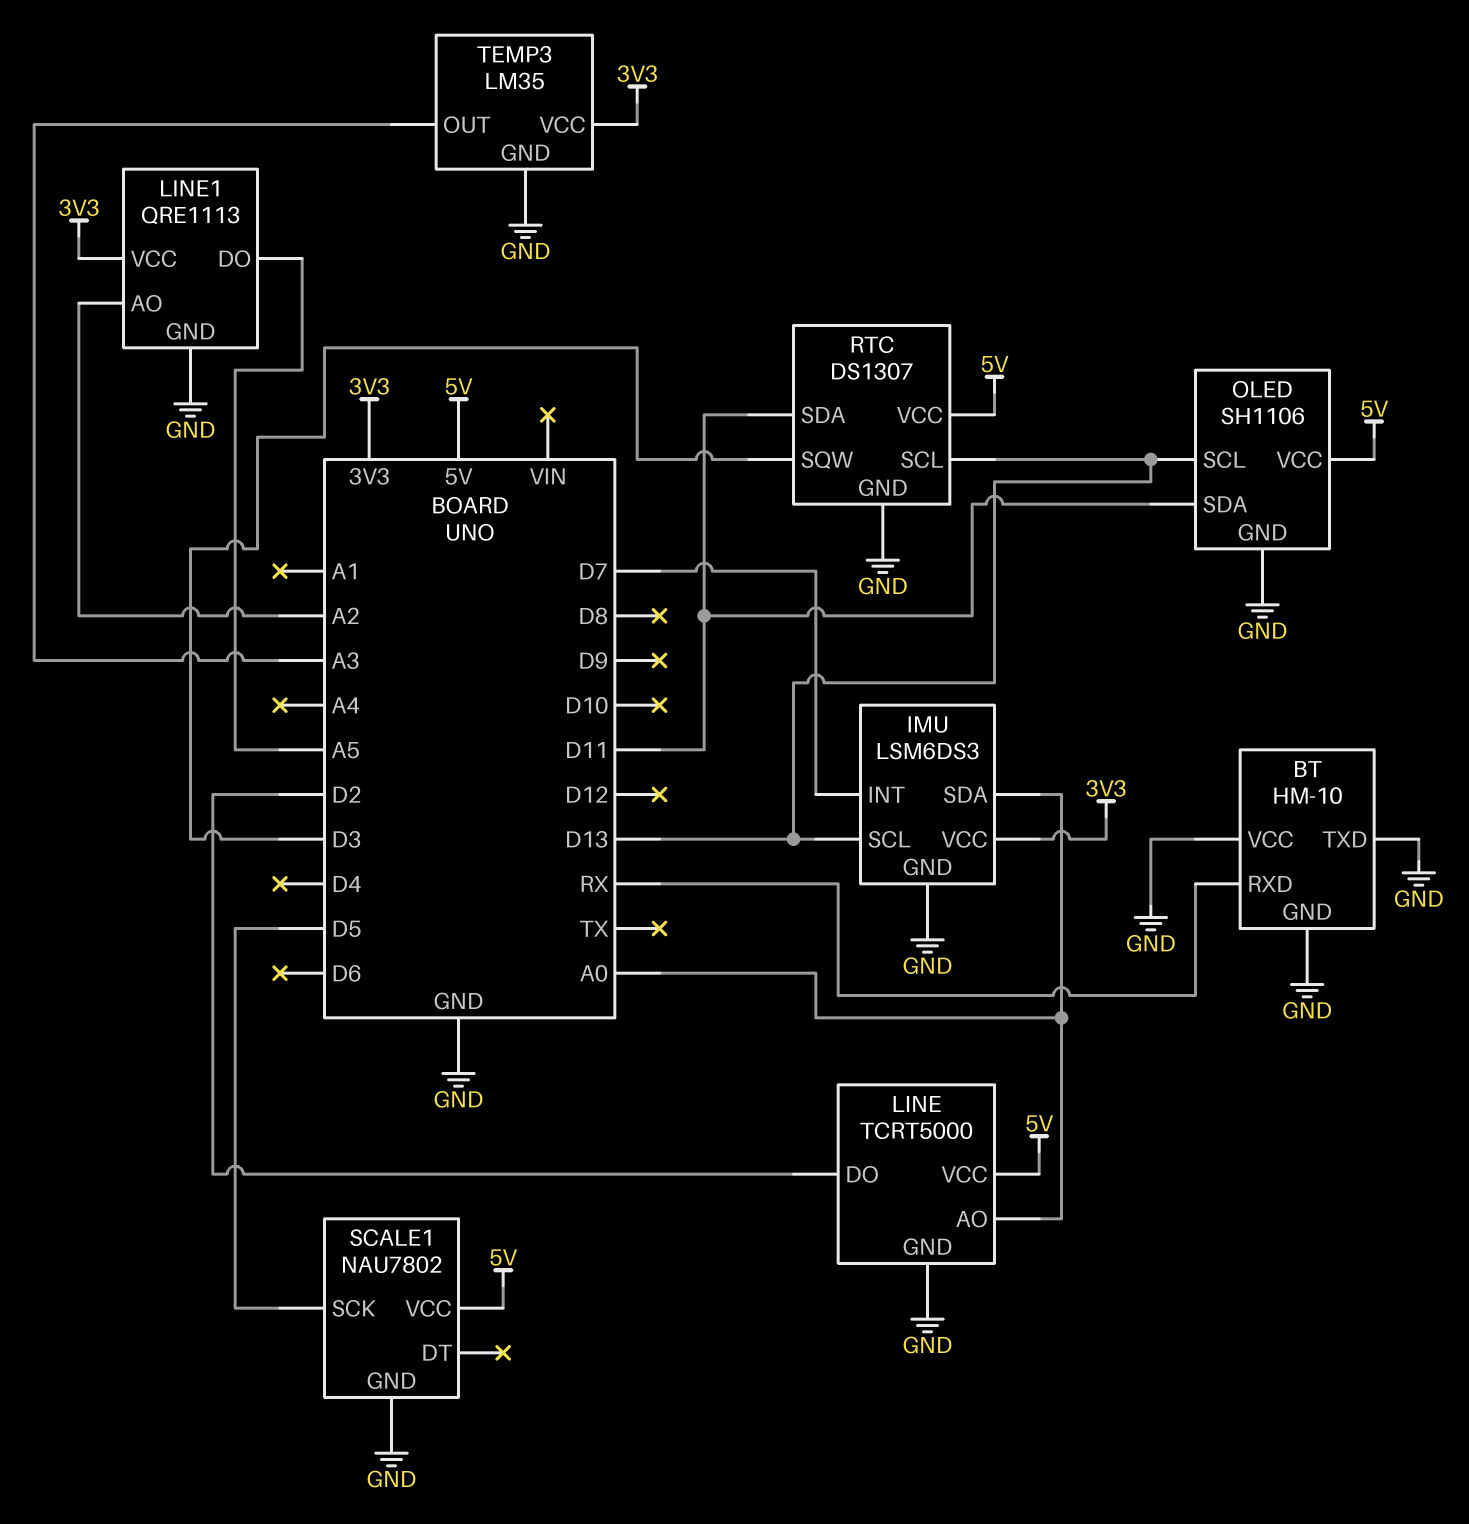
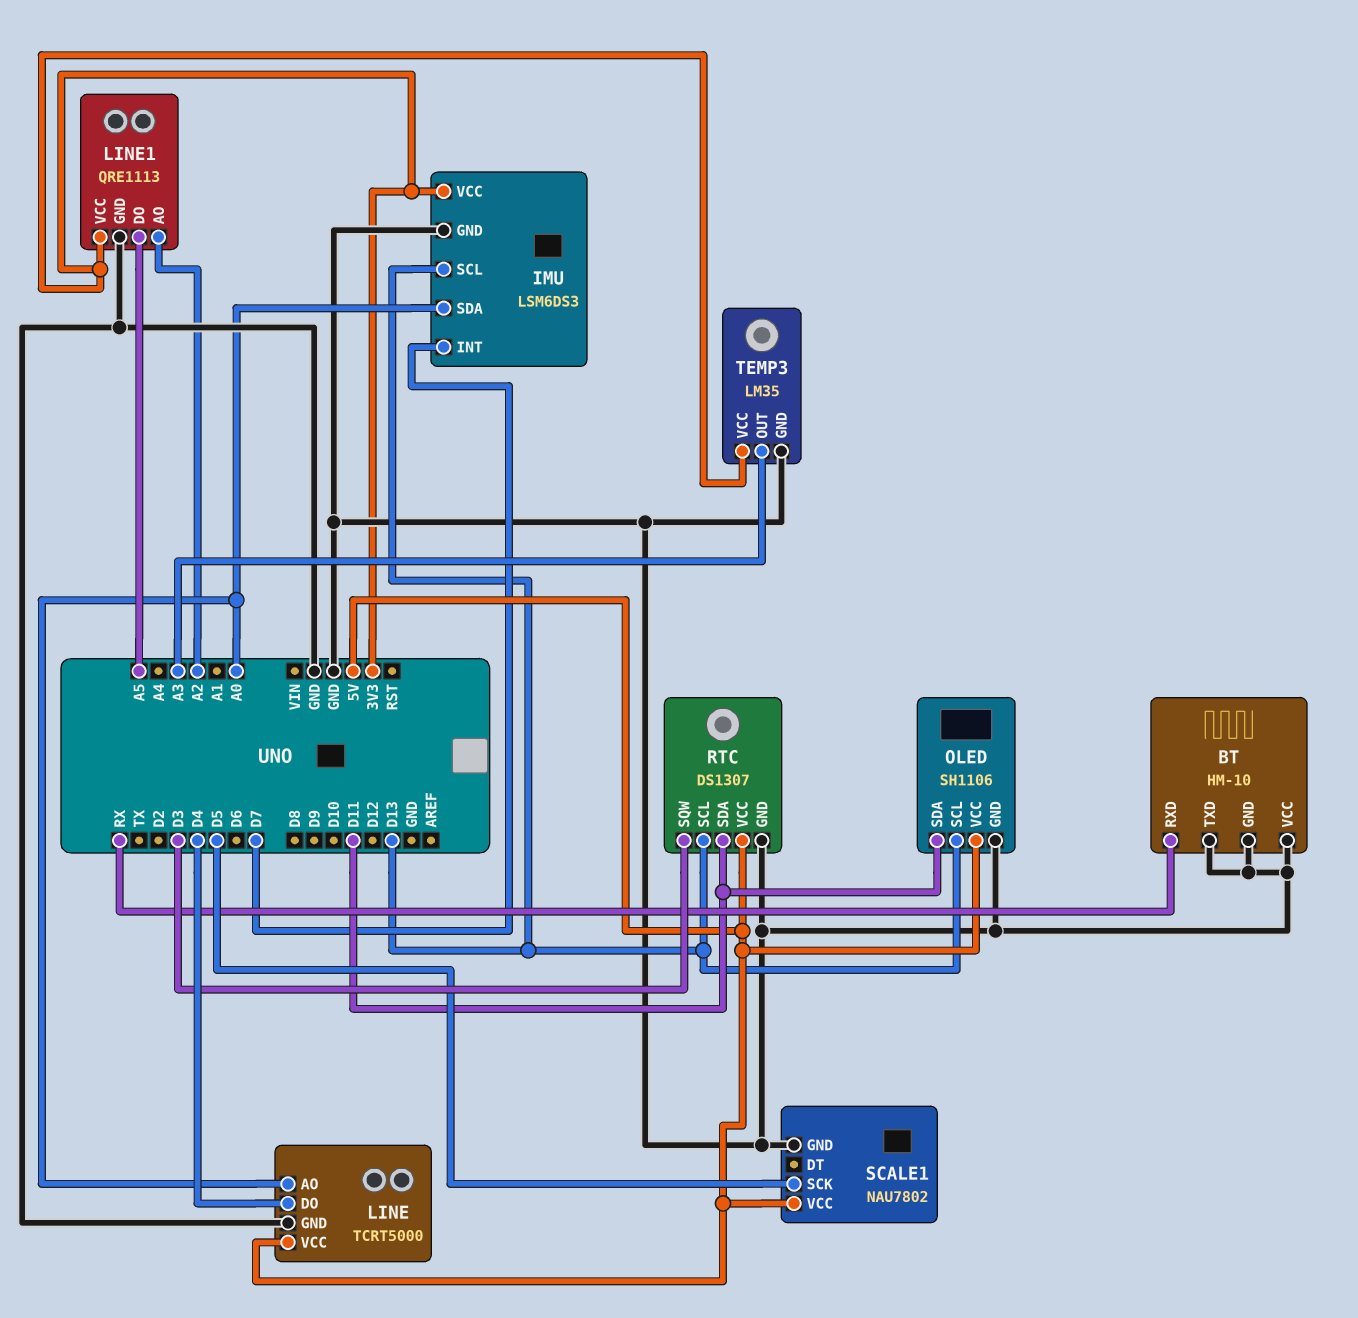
LINE pin DO: D2 -> D4

